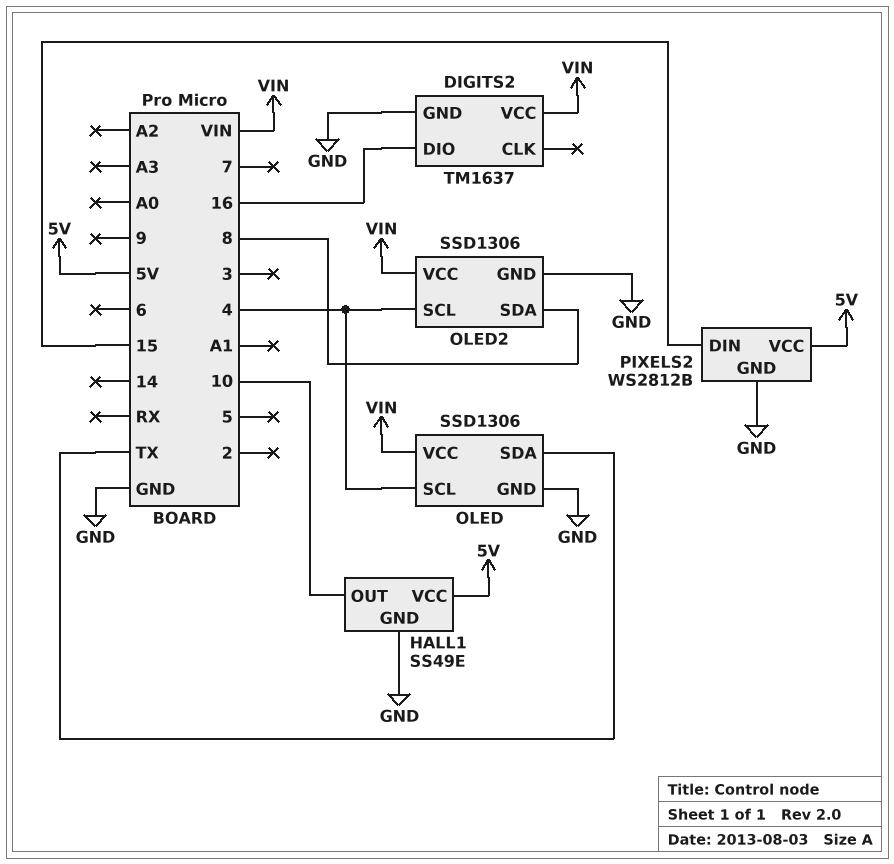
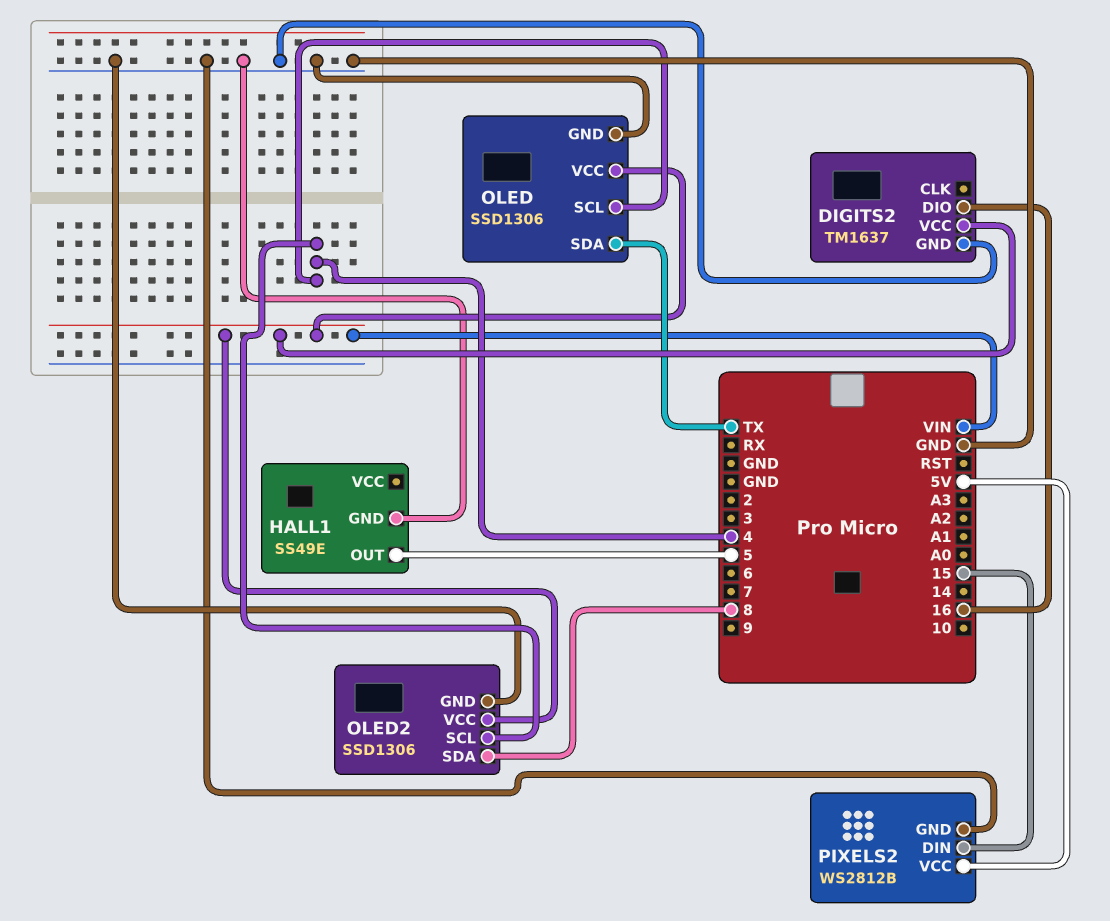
HALL1 pin OUT: 10 -> 5
HALL1 pin VCC: 5V -> none

